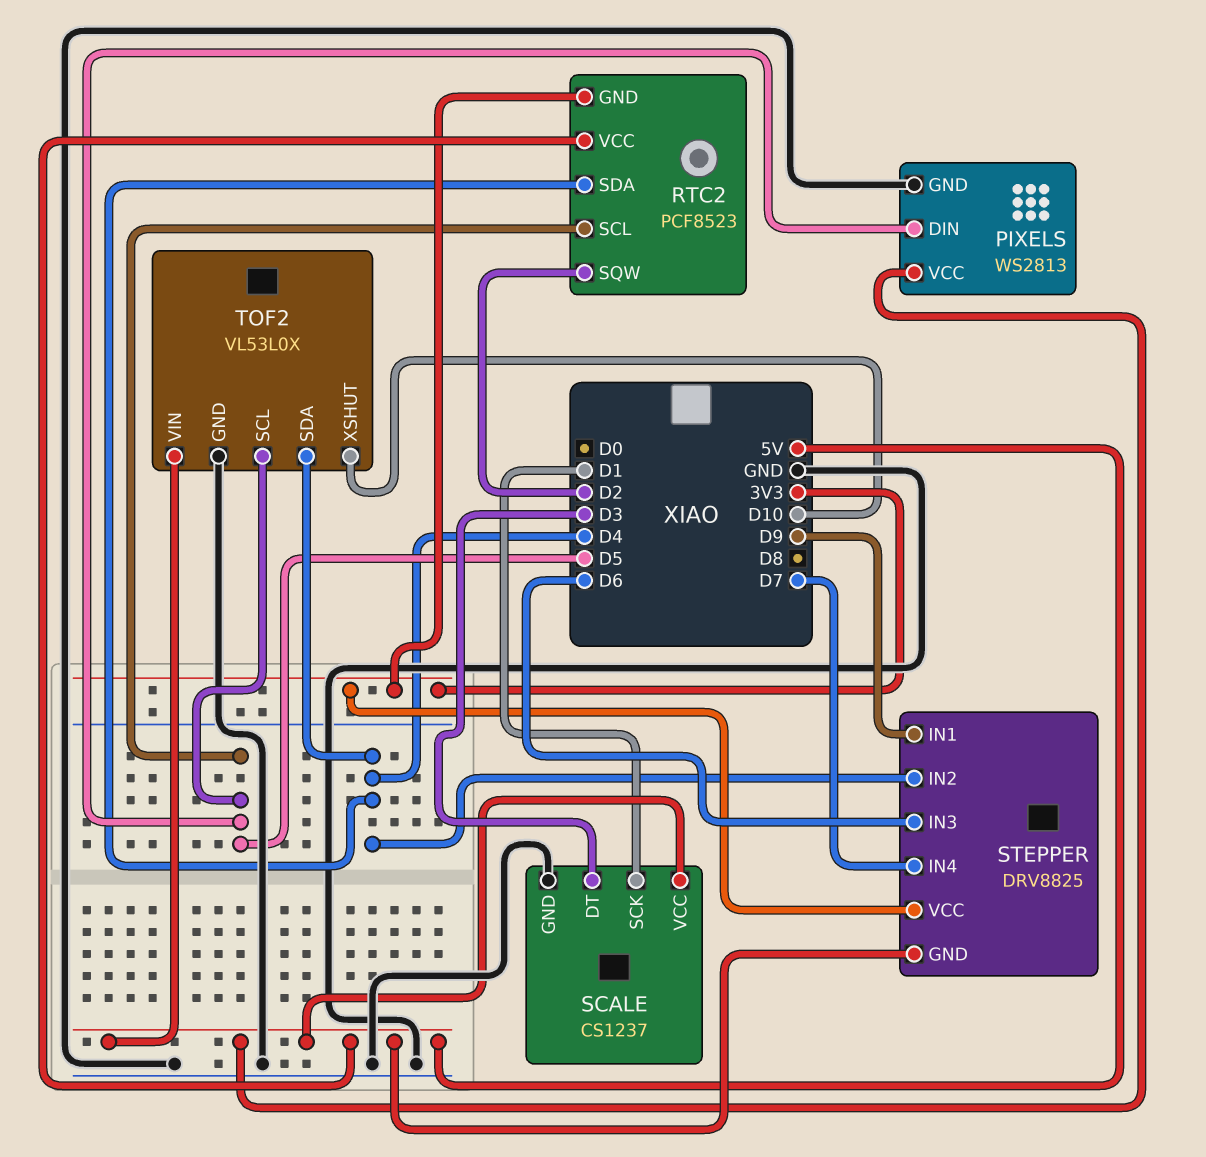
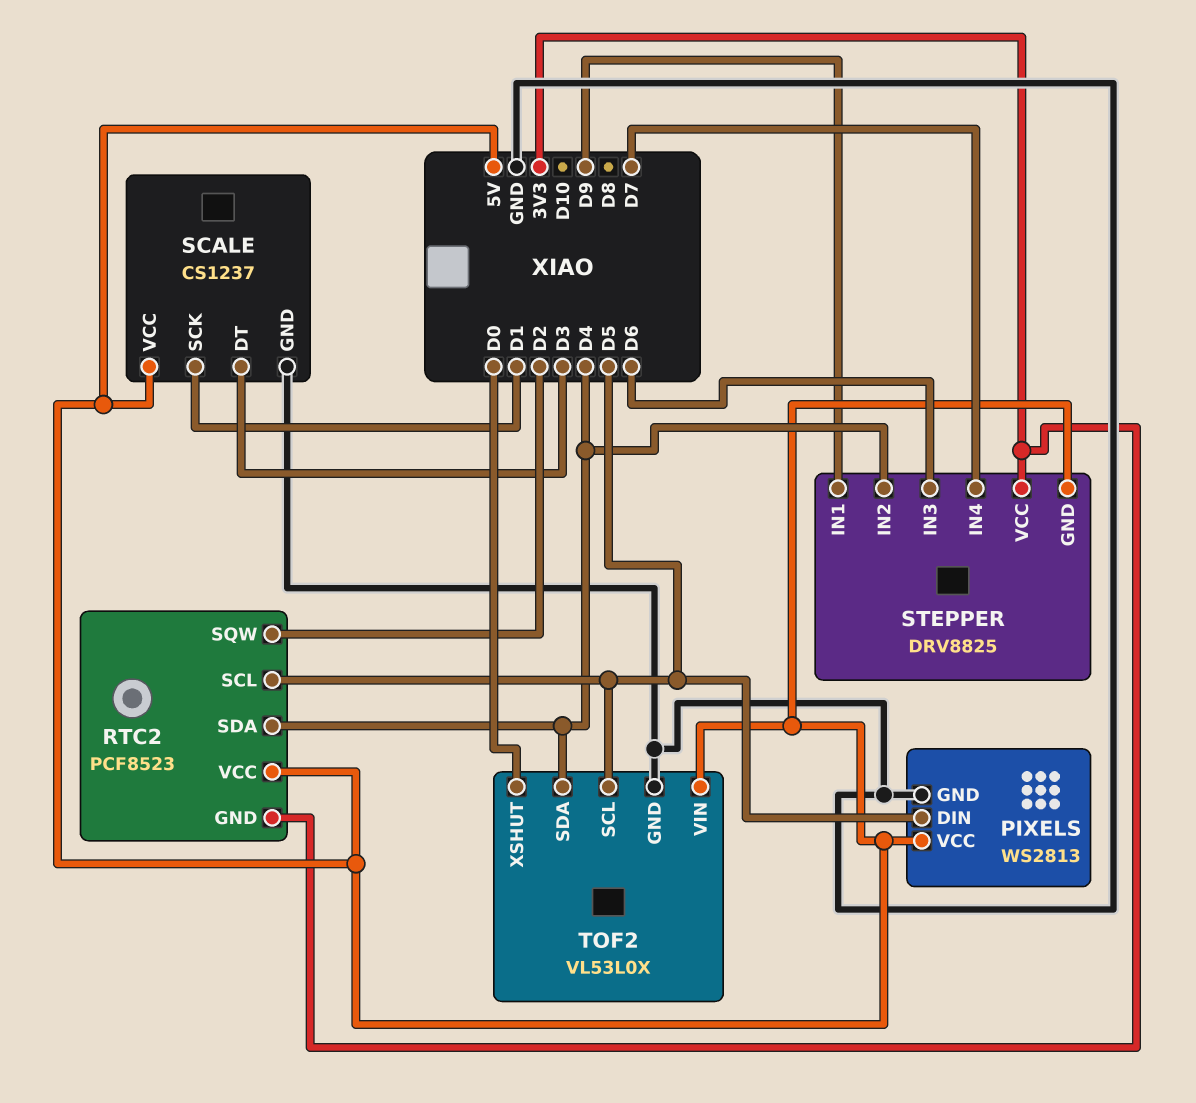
TOF2 pin XSHUT: D10 -> D0

